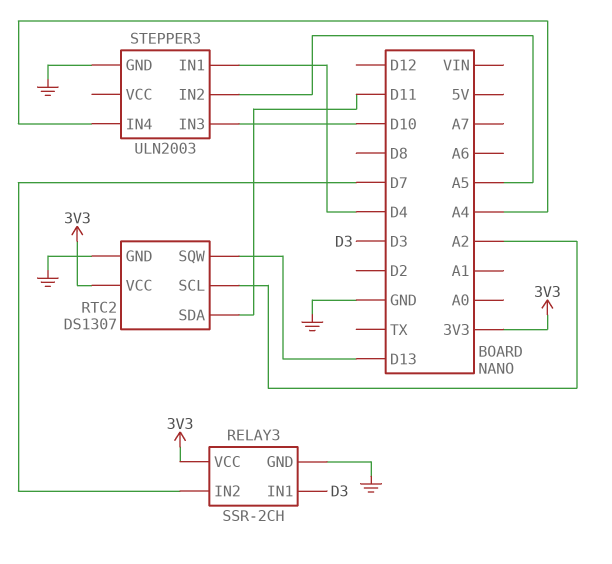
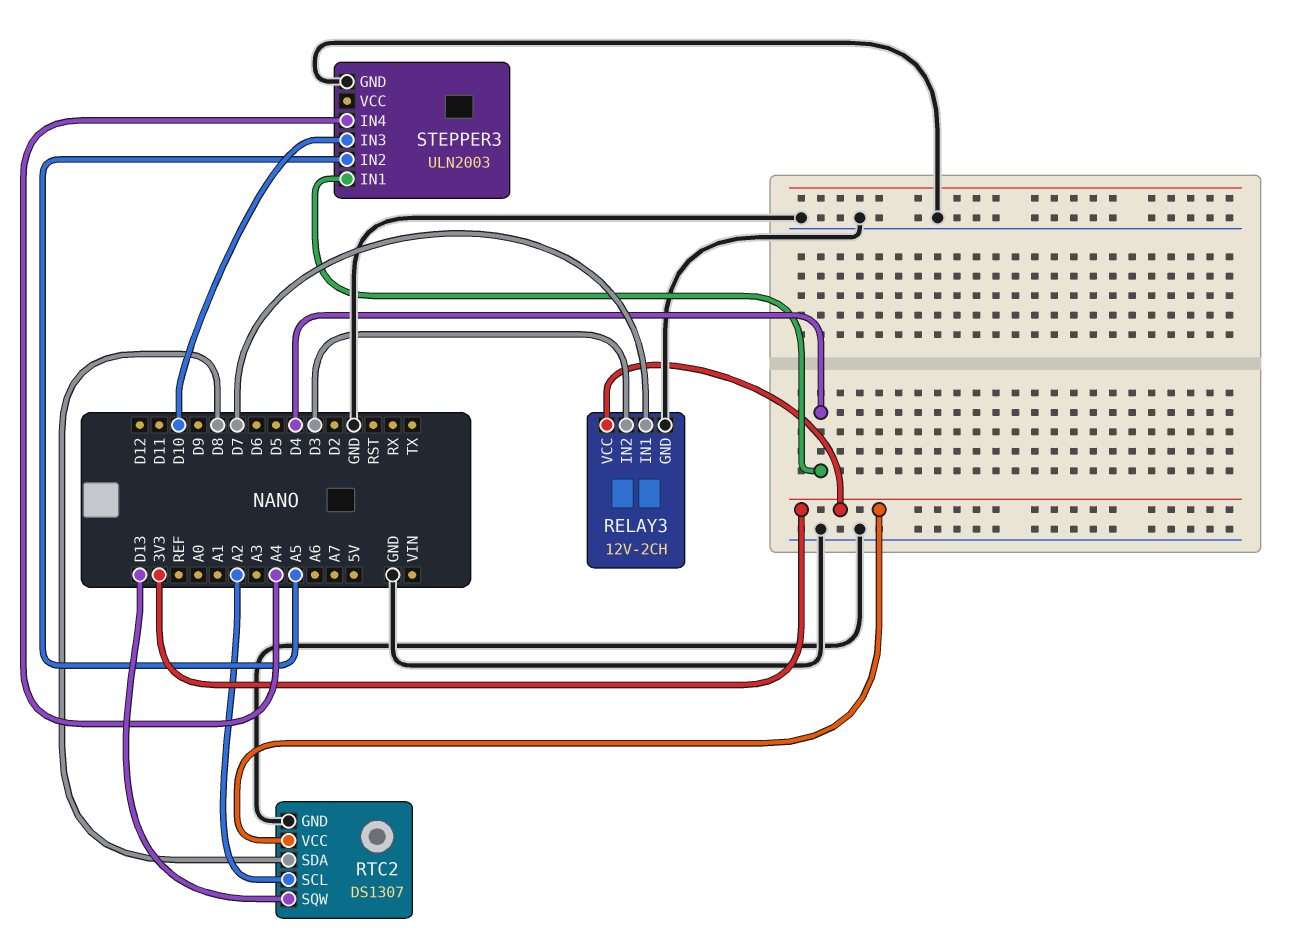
RELAY3: SSR-2CH -> 12V-2CH
RELAY3 pin IN1: D3 -> D7
RELAY3 pin IN2: D7 -> D3
RTC2 pin SDA: D11 -> D8

